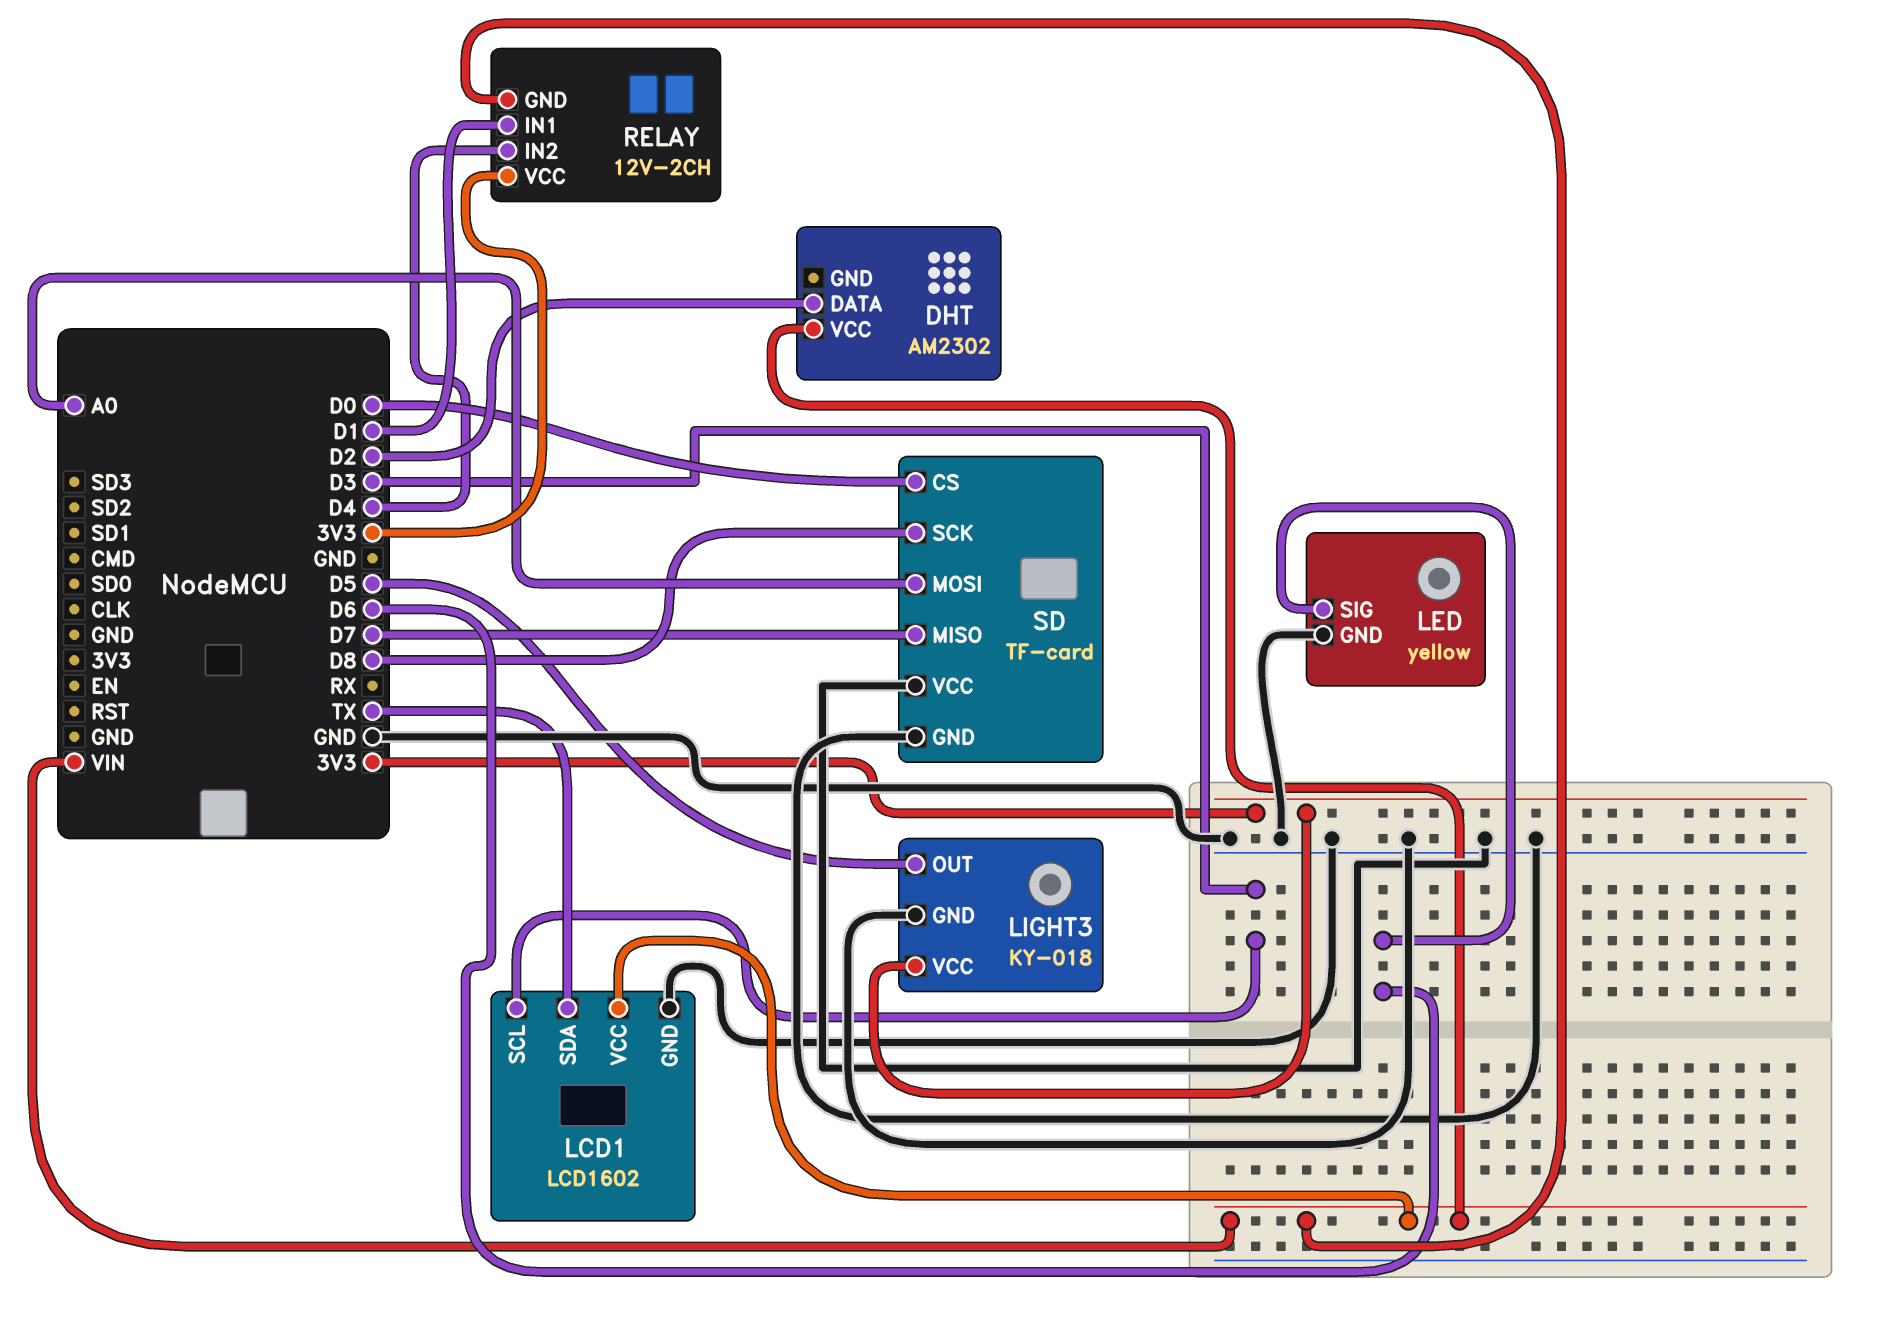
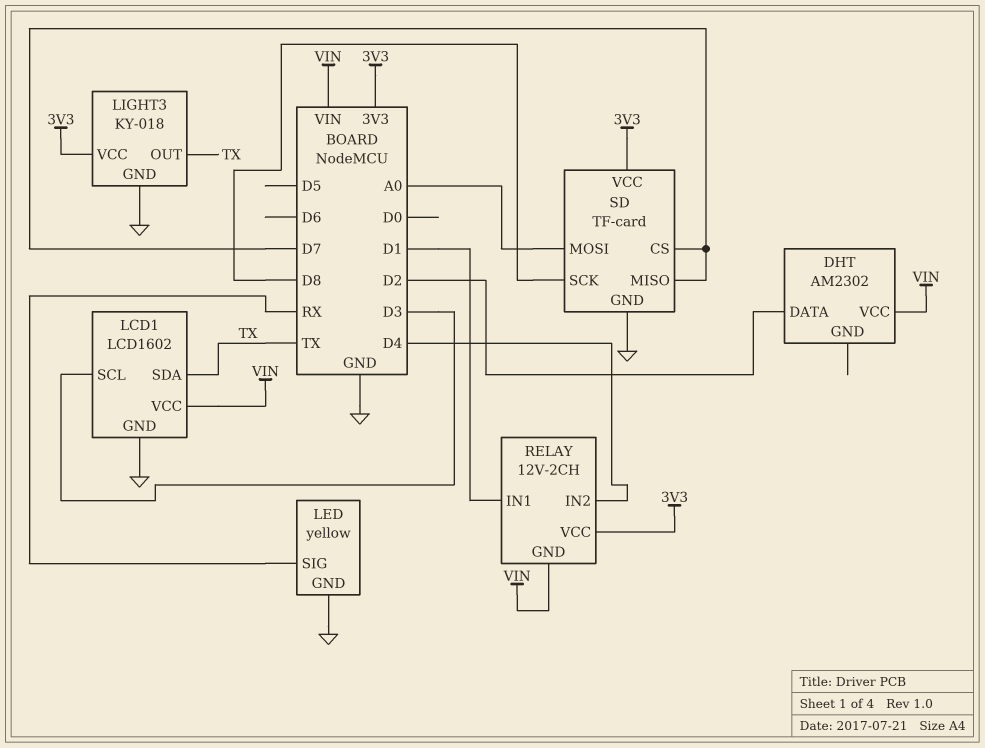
LED pin SIG: D6 -> RX
LIGHT3 pin OUT: D5 -> TX
SD pin CS: D0 -> D7
SD pin VCC: GND -> 3V3

